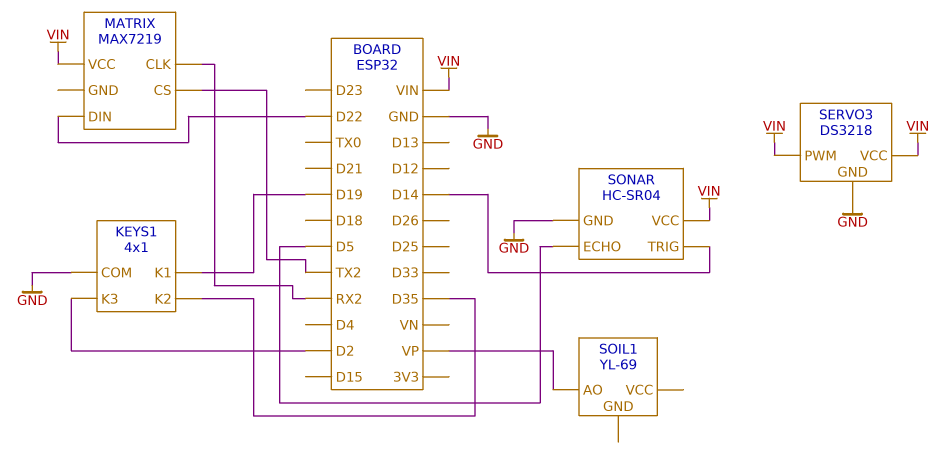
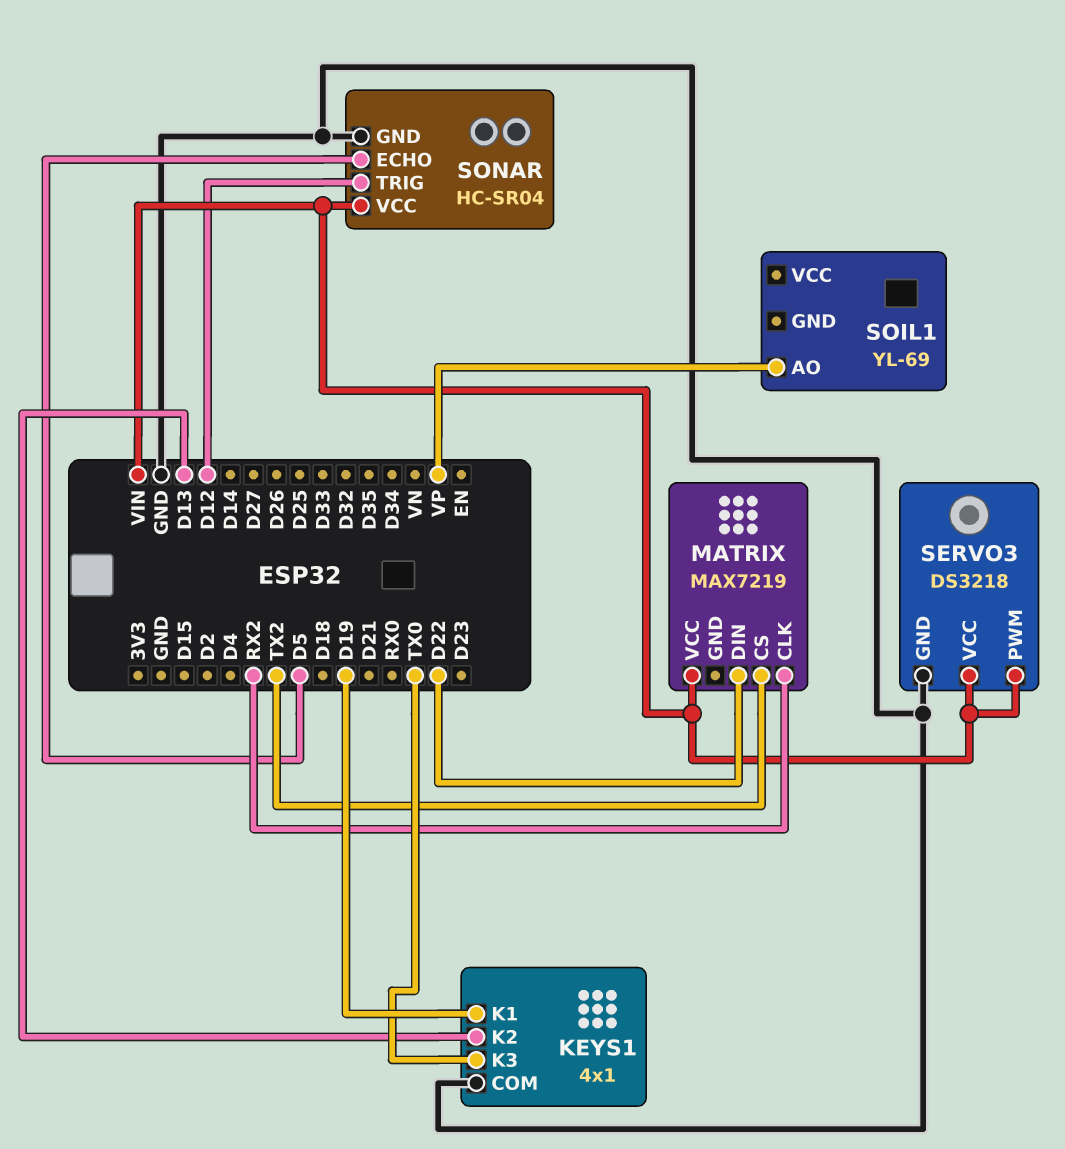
KEYS1 pin K2: D35 -> D13
KEYS1 pin K3: D2 -> TX0
SONAR pin TRIG: D14 -> D12

